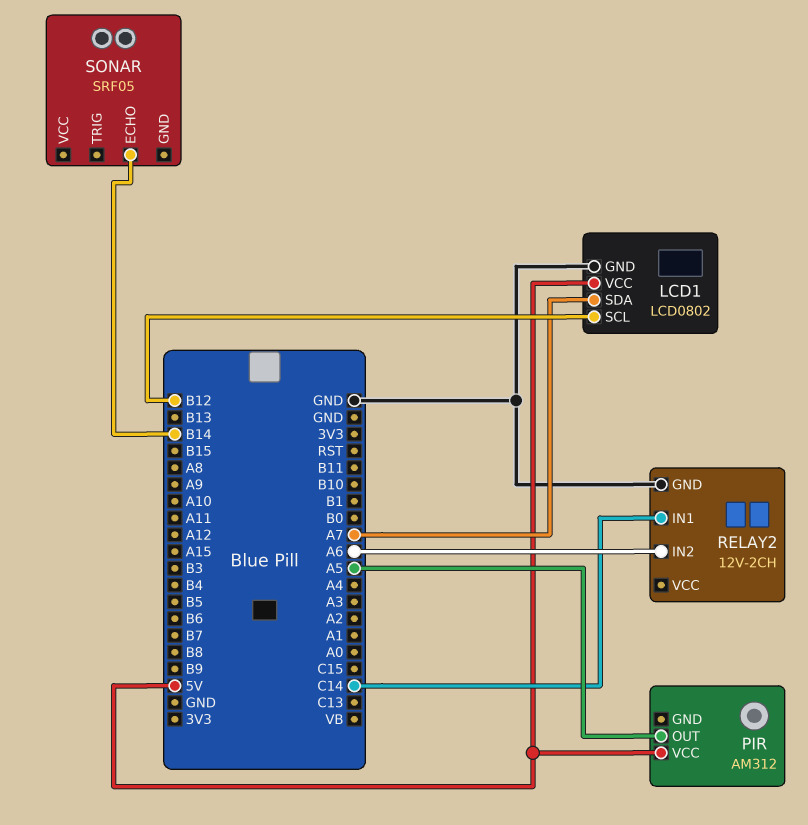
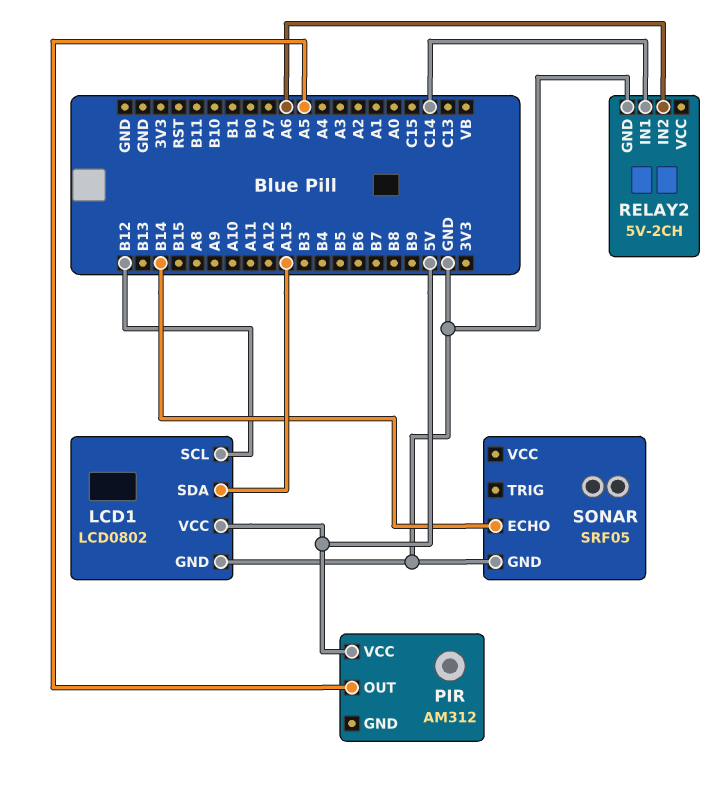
LCD1 pin SDA: A7 -> A15
RELAY2: 12V-2CH -> 5V-2CH
SONAR pin GND: none -> GND

